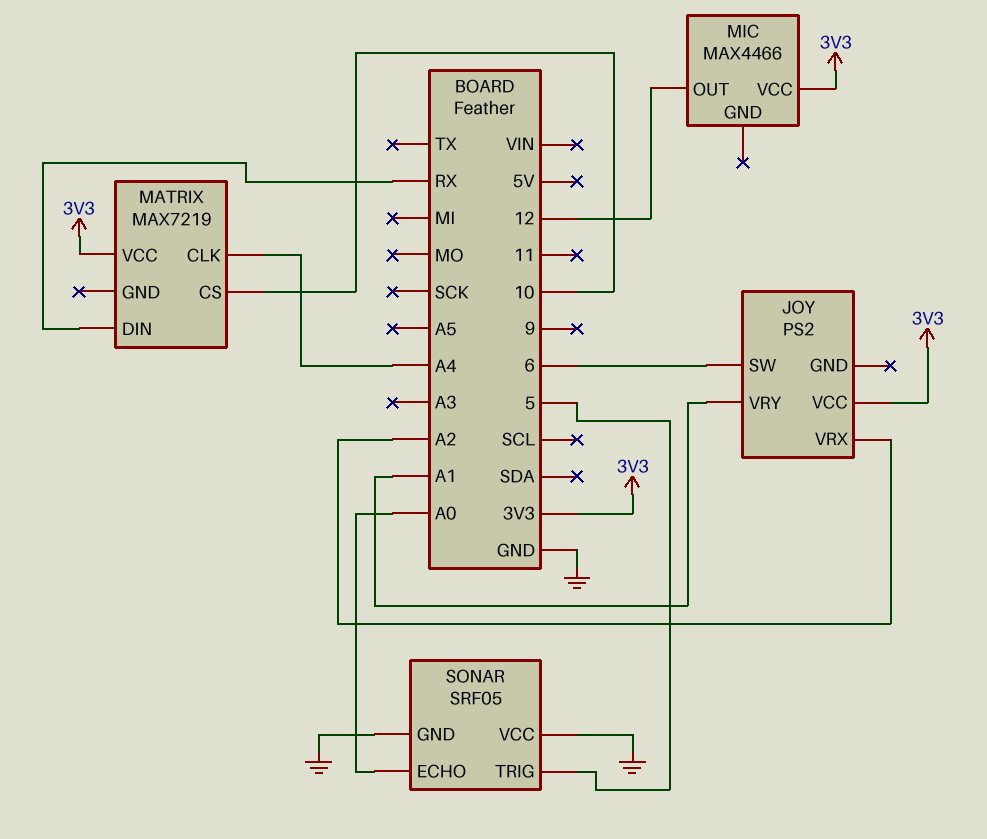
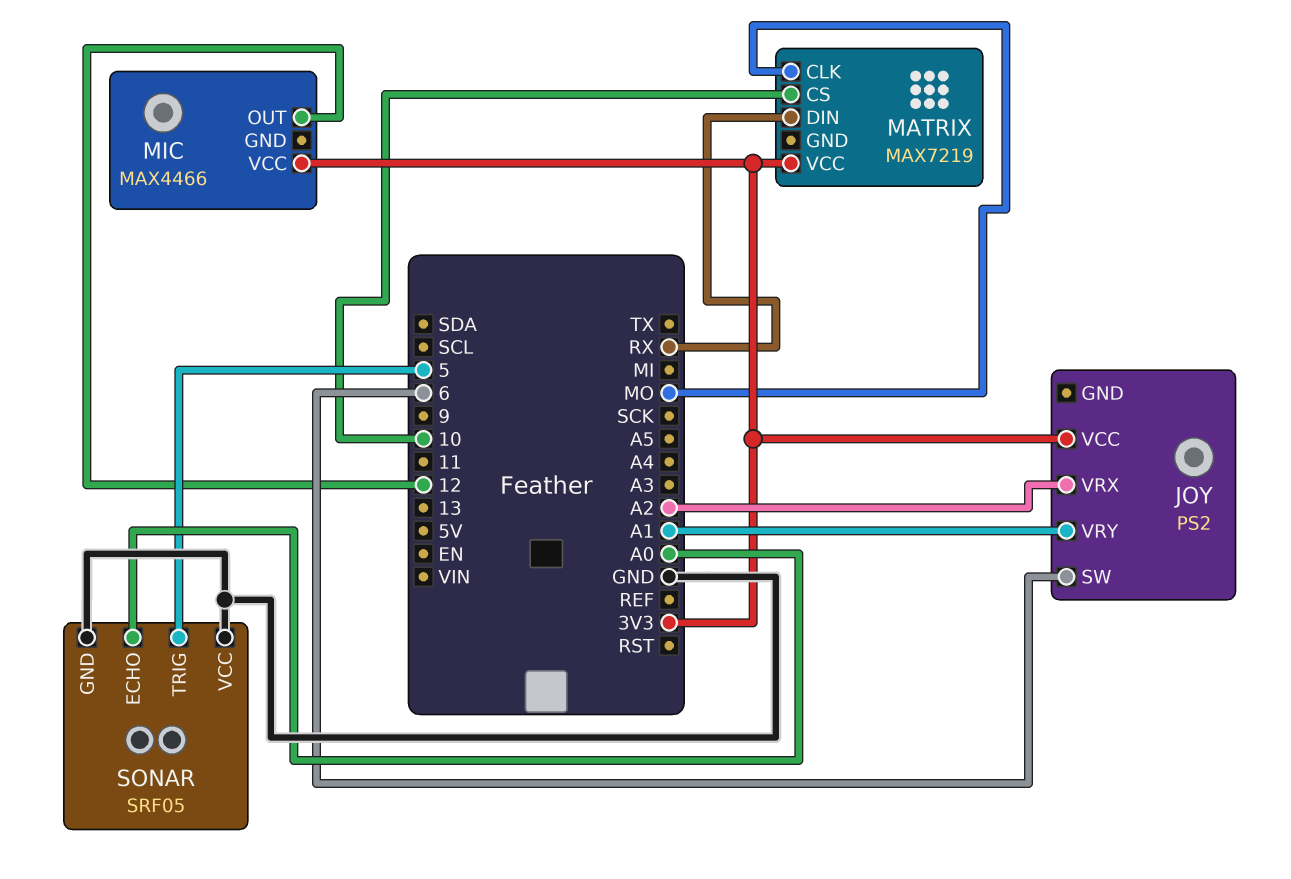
MATRIX pin CLK: A4 -> MO

